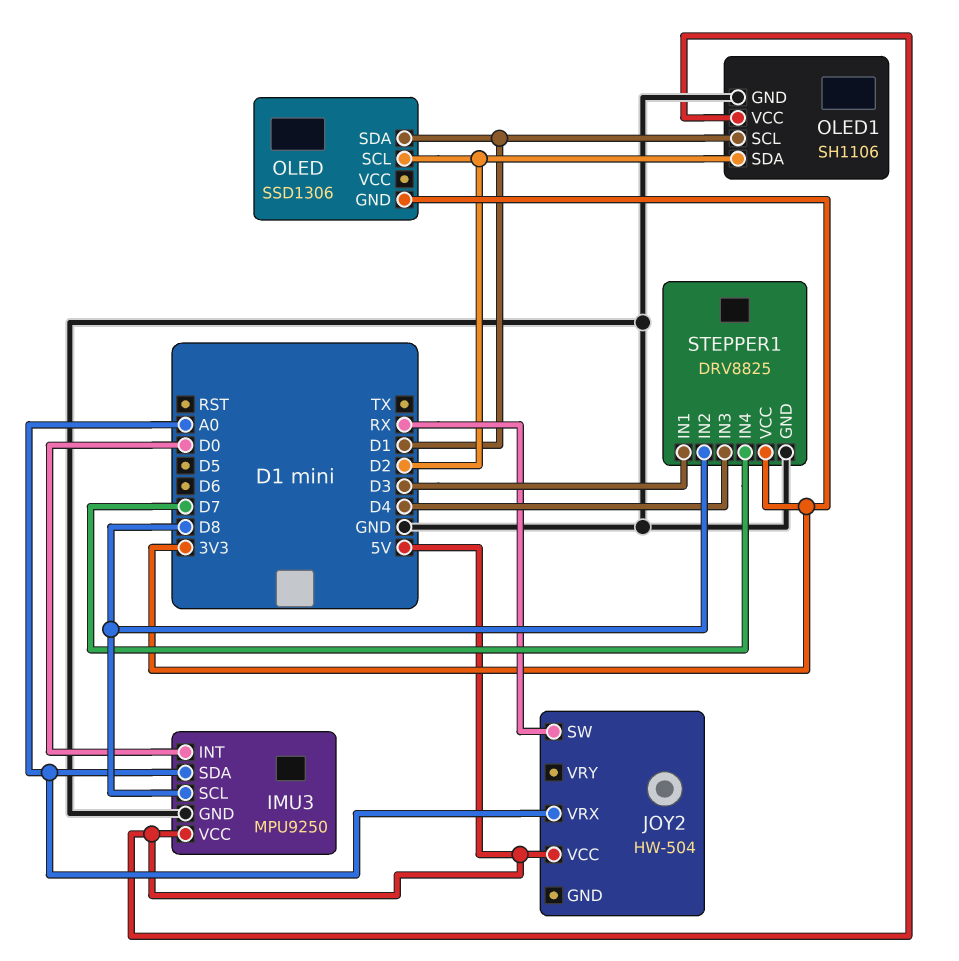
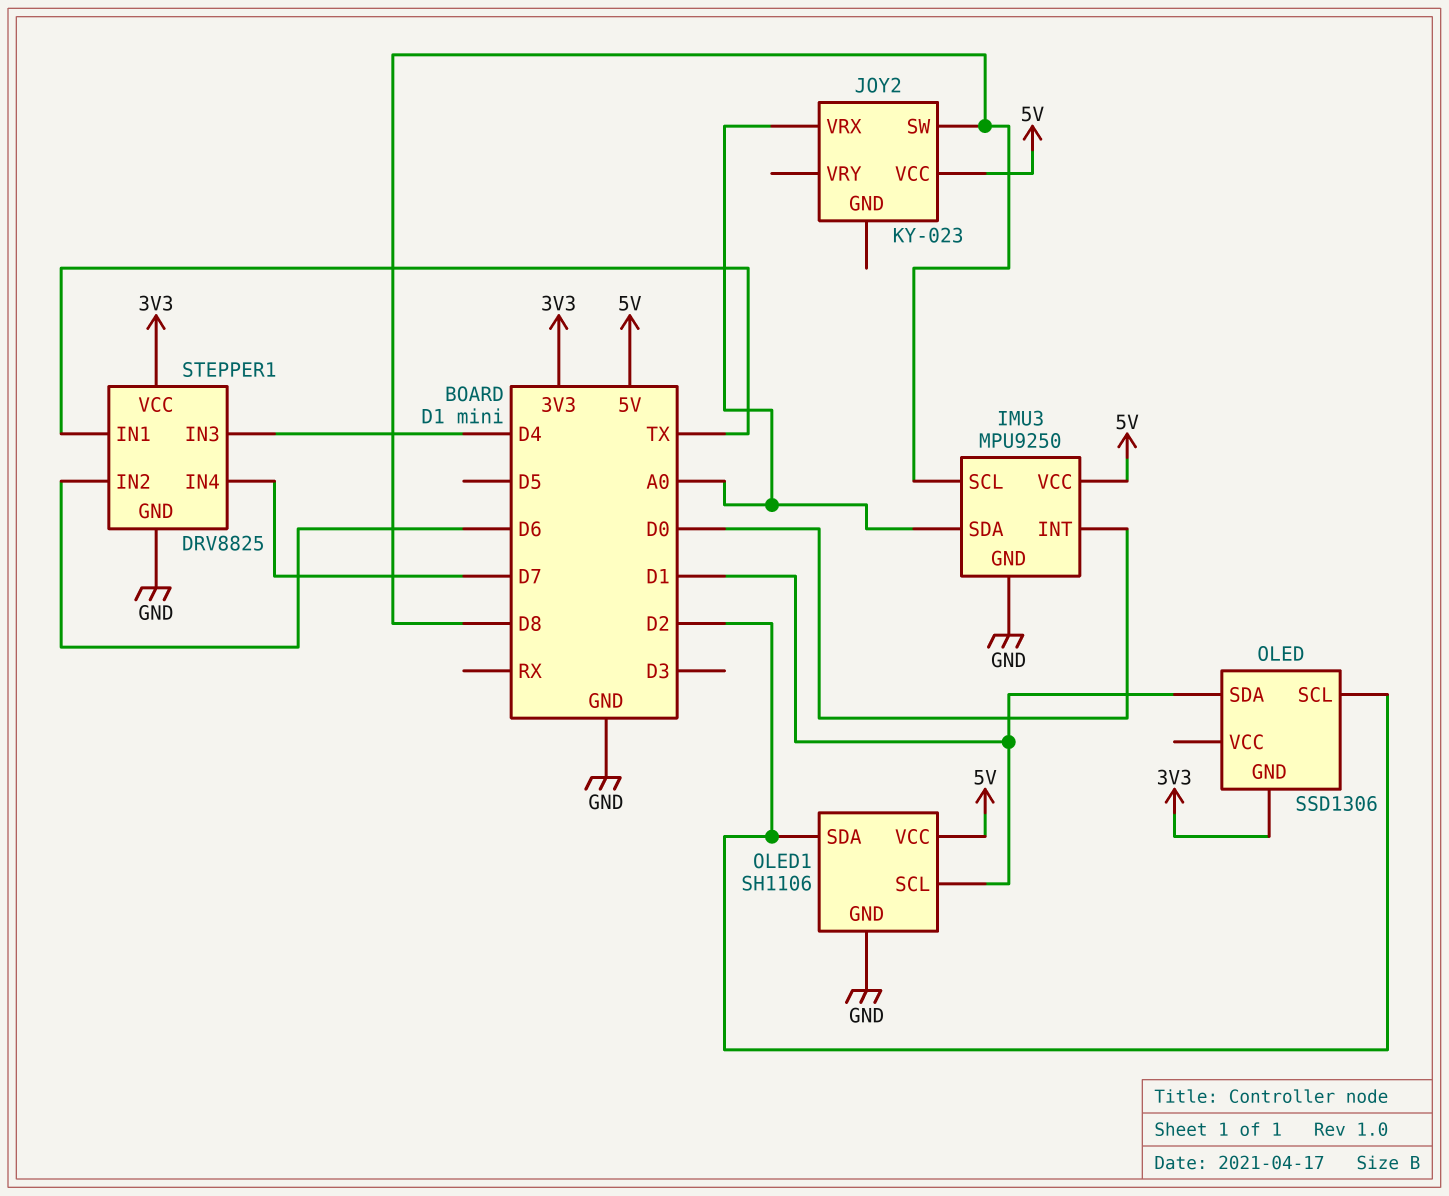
JOY2: HW-504 -> KY-023
JOY2 pin SW: RX -> D8
STEPPER1 pin IN1: D3 -> TX
STEPPER1 pin IN2: D8 -> D6

